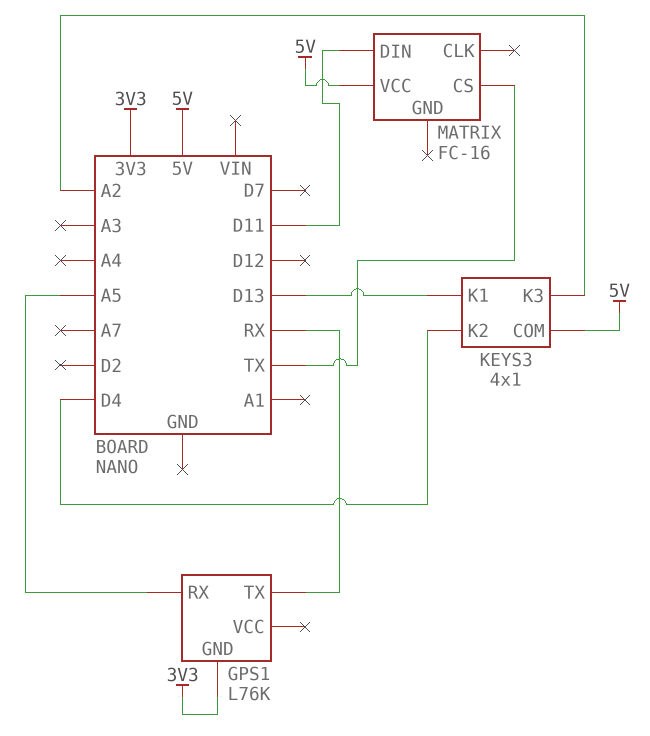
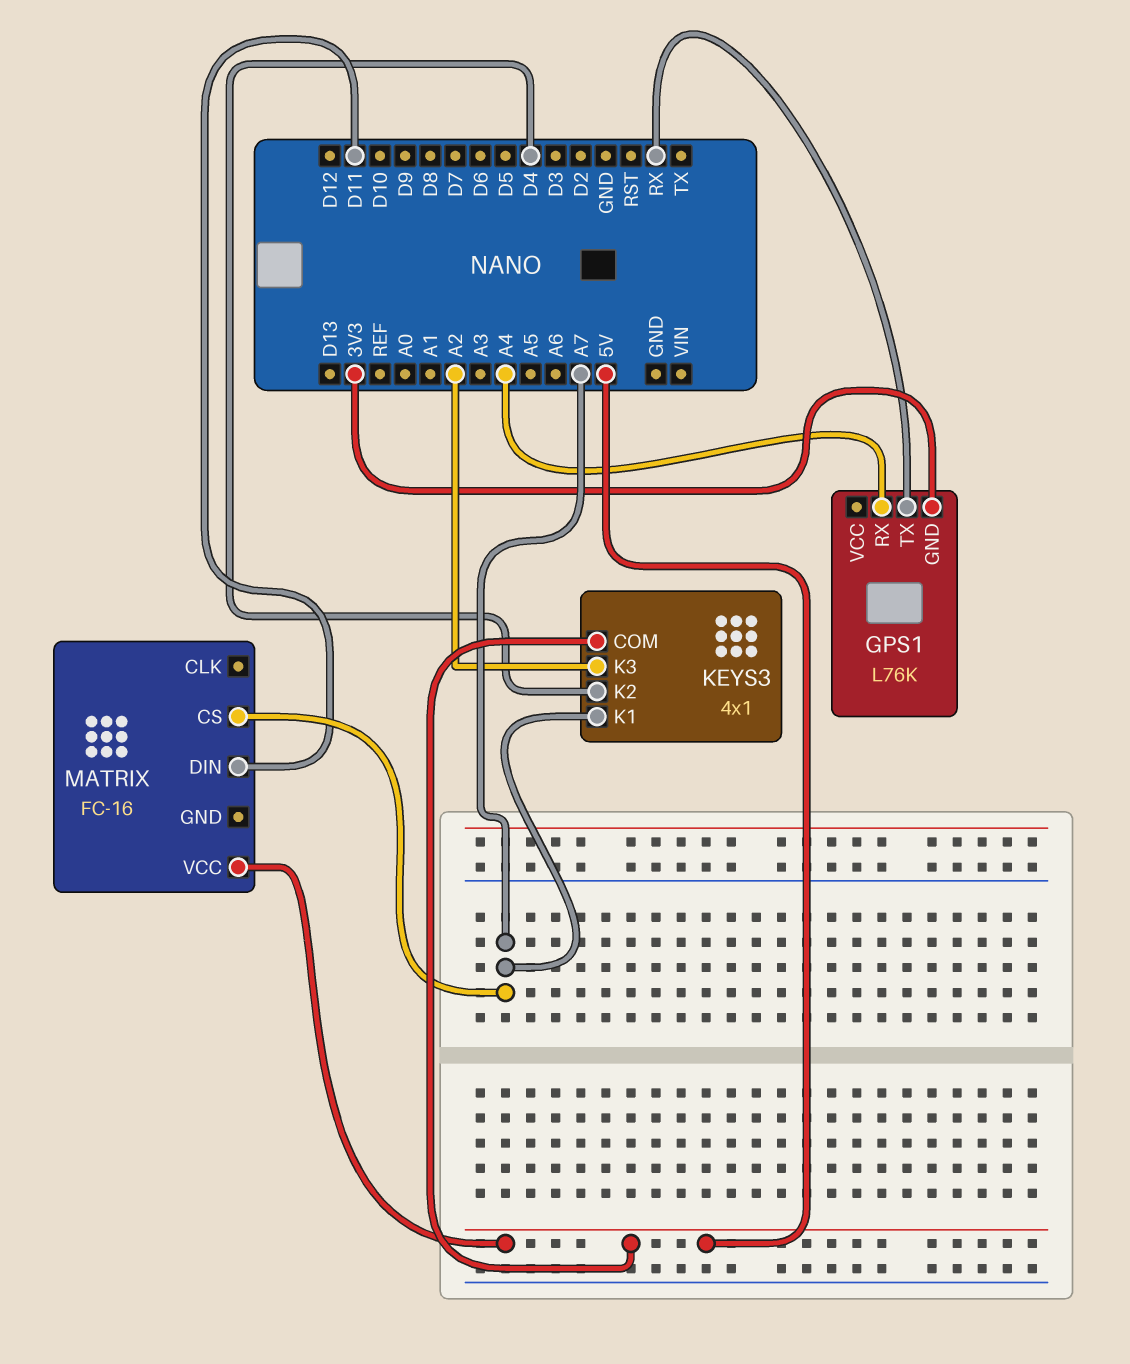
GPS1 pin RX: A5 -> A4
KEYS3 pin K1: D13 -> A7
MATRIX pin CS: TX -> A7

